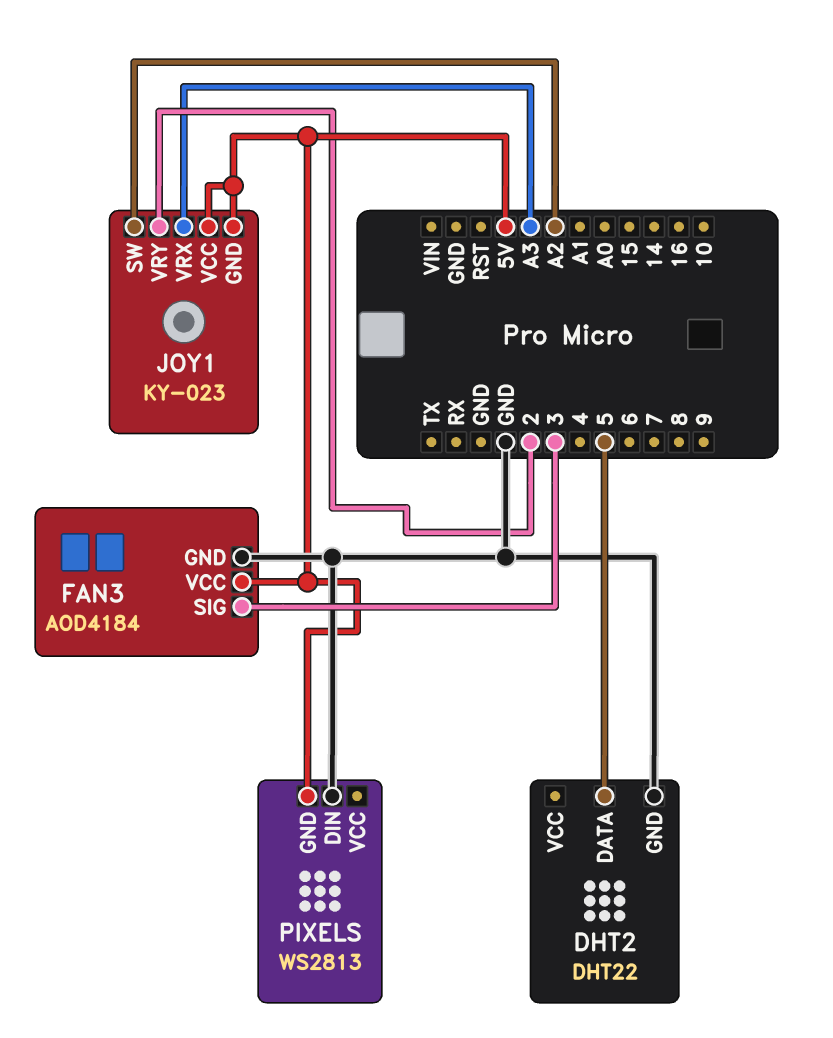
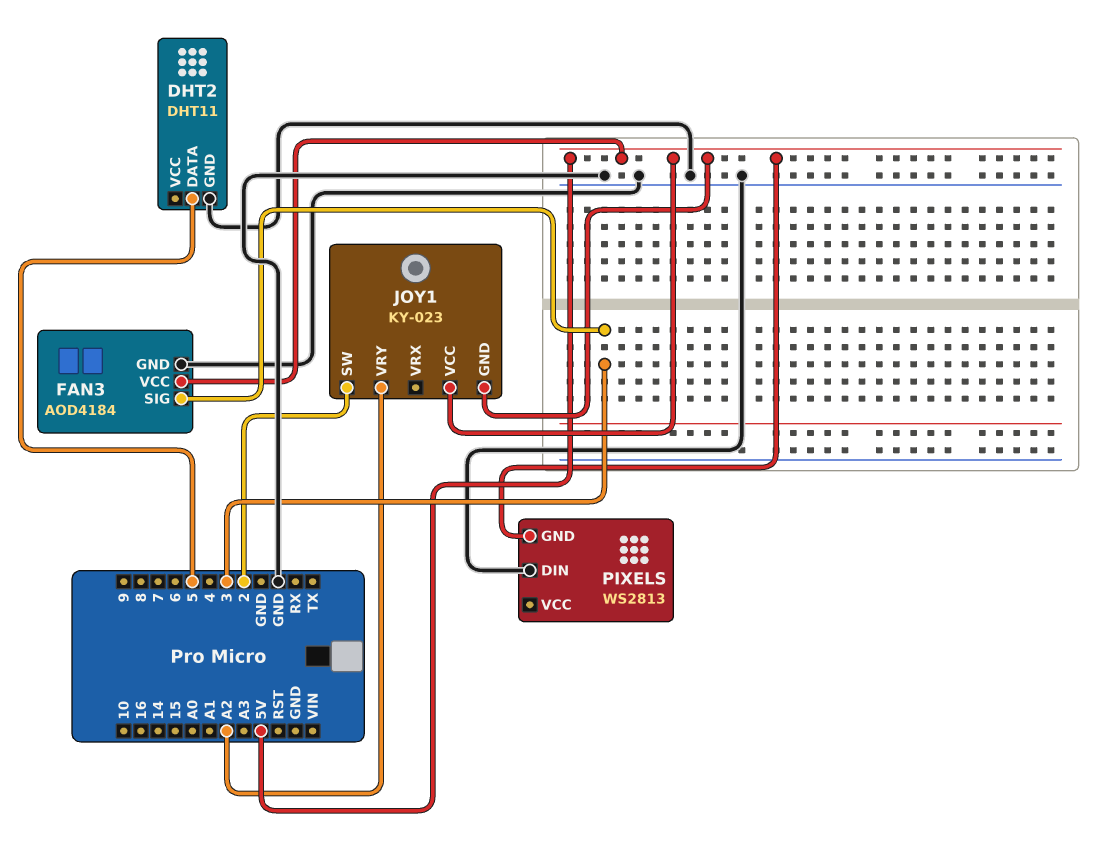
DHT2: DHT22 -> DHT11
JOY1 pin SW: A2 -> 2
JOY1 pin VRX: A3 -> none
JOY1 pin VRY: 2 -> A2

